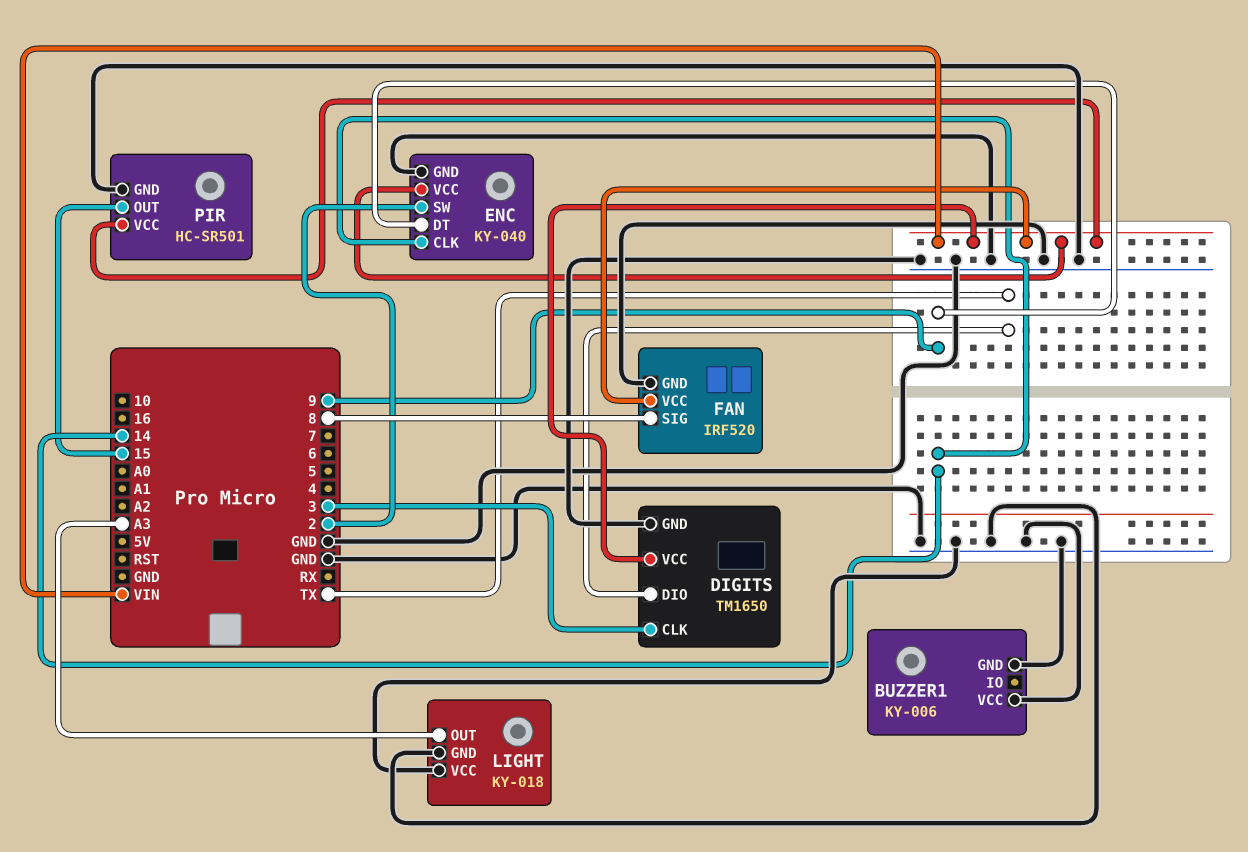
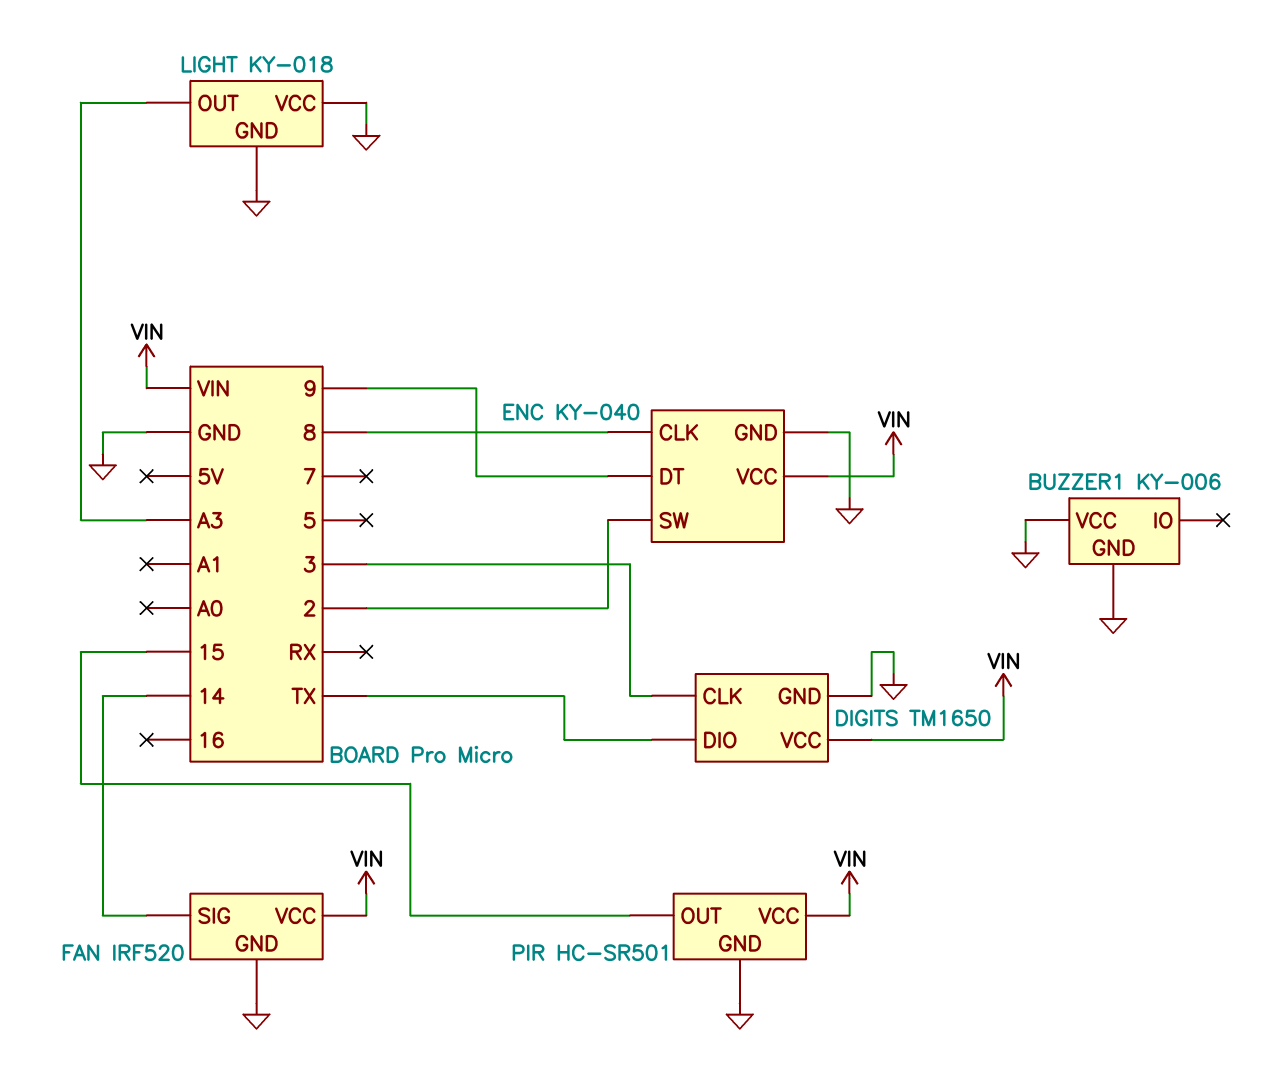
ENC pin CLK: 14 -> 8
FAN pin SIG: 8 -> 14

